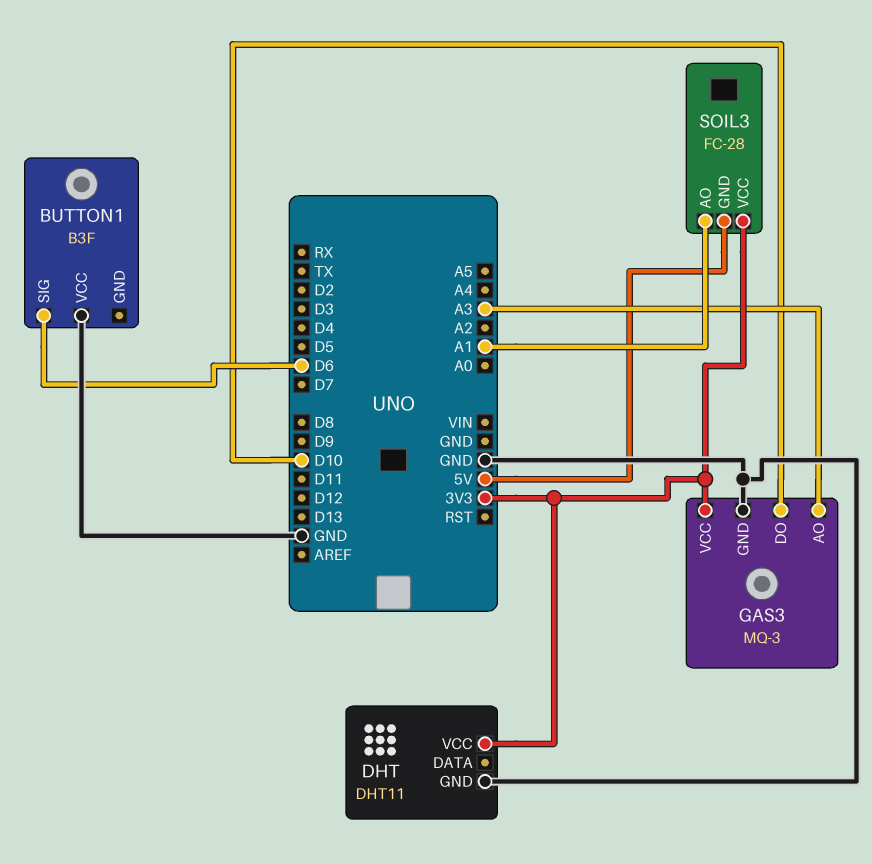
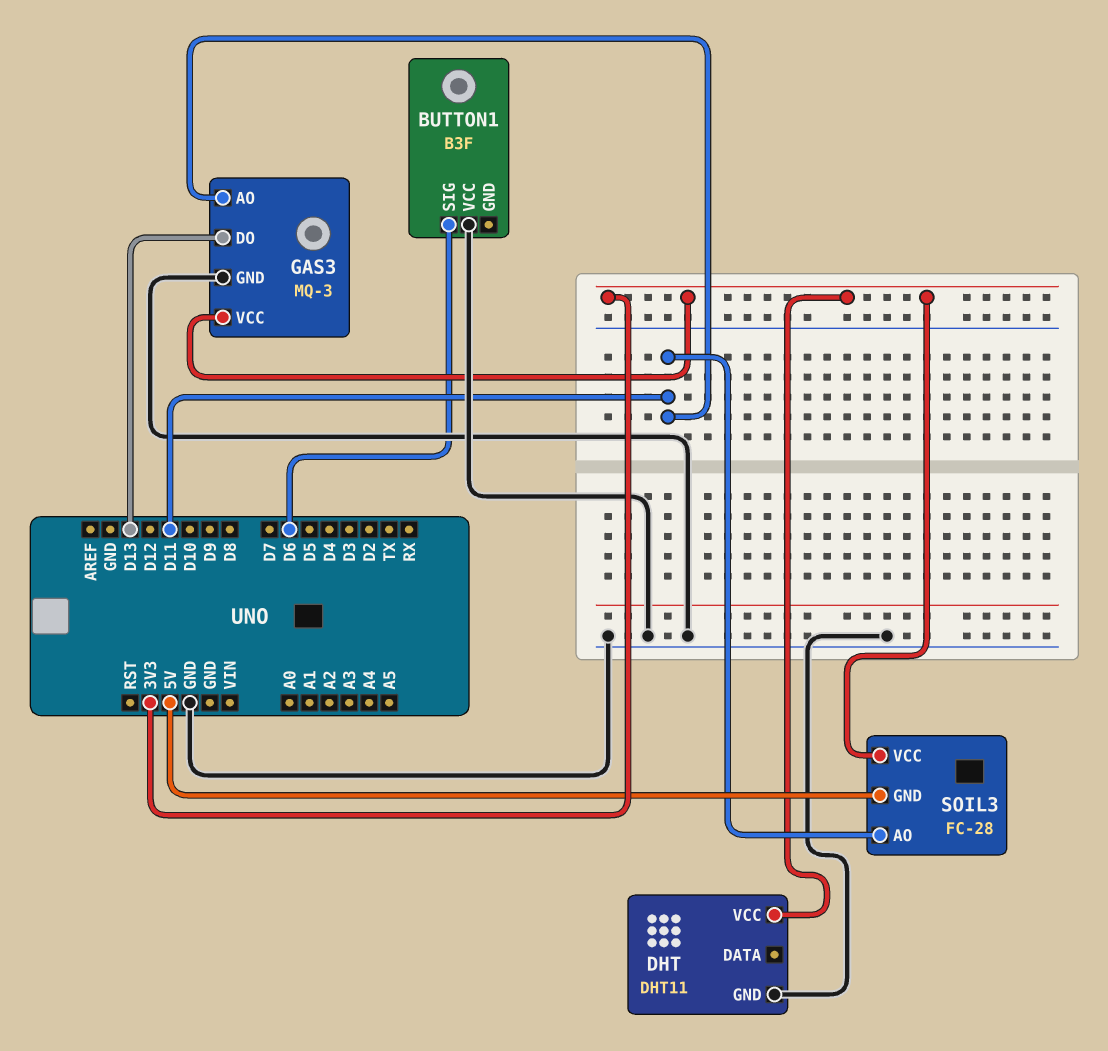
GAS3 pin AO: A3 -> D11
GAS3 pin DO: D10 -> D13
SOIL3 pin AO: A1 -> D11

